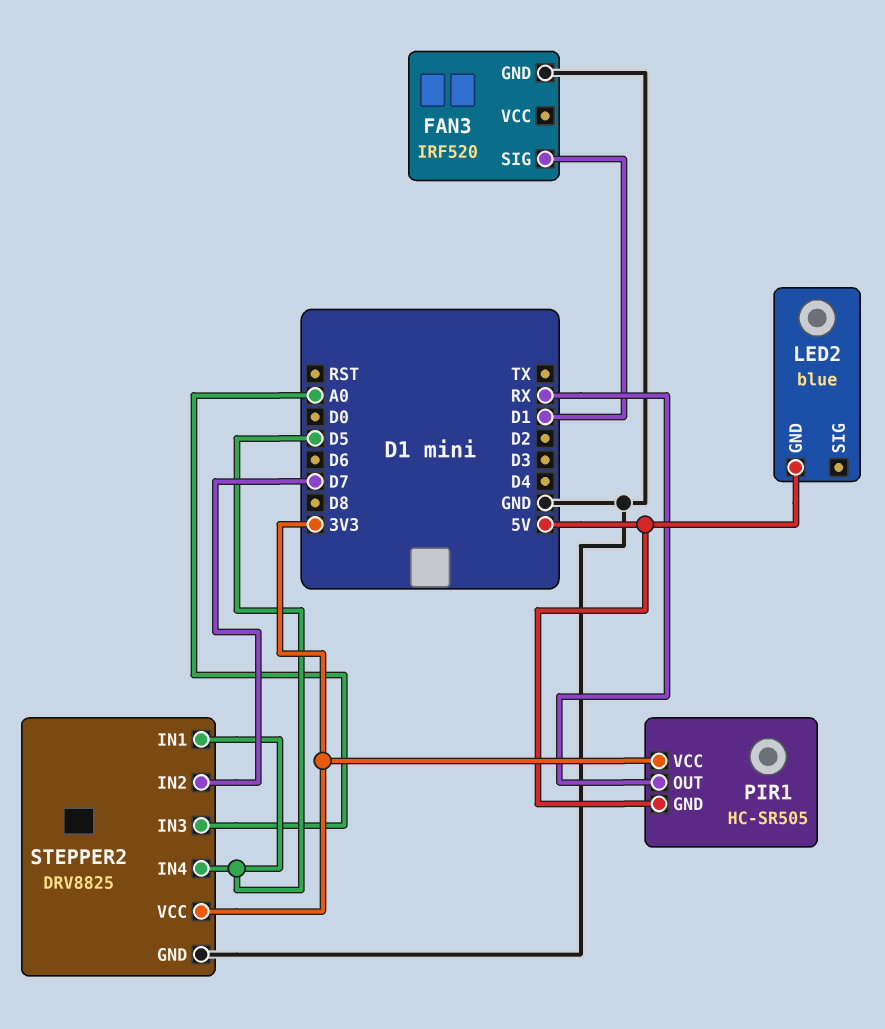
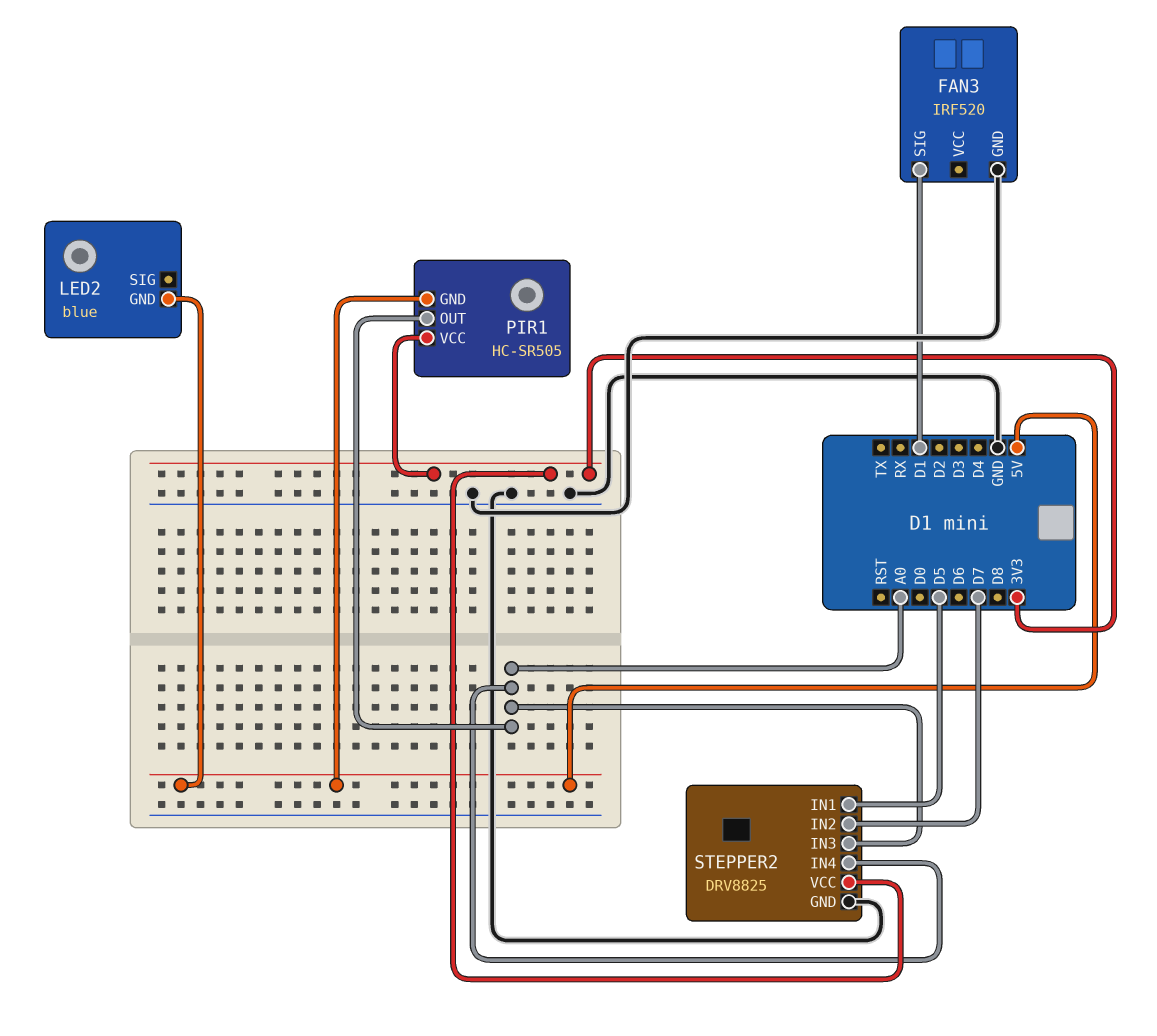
PIR1 pin OUT: RX -> A0
STEPPER2 pin IN4: D5 -> A0

